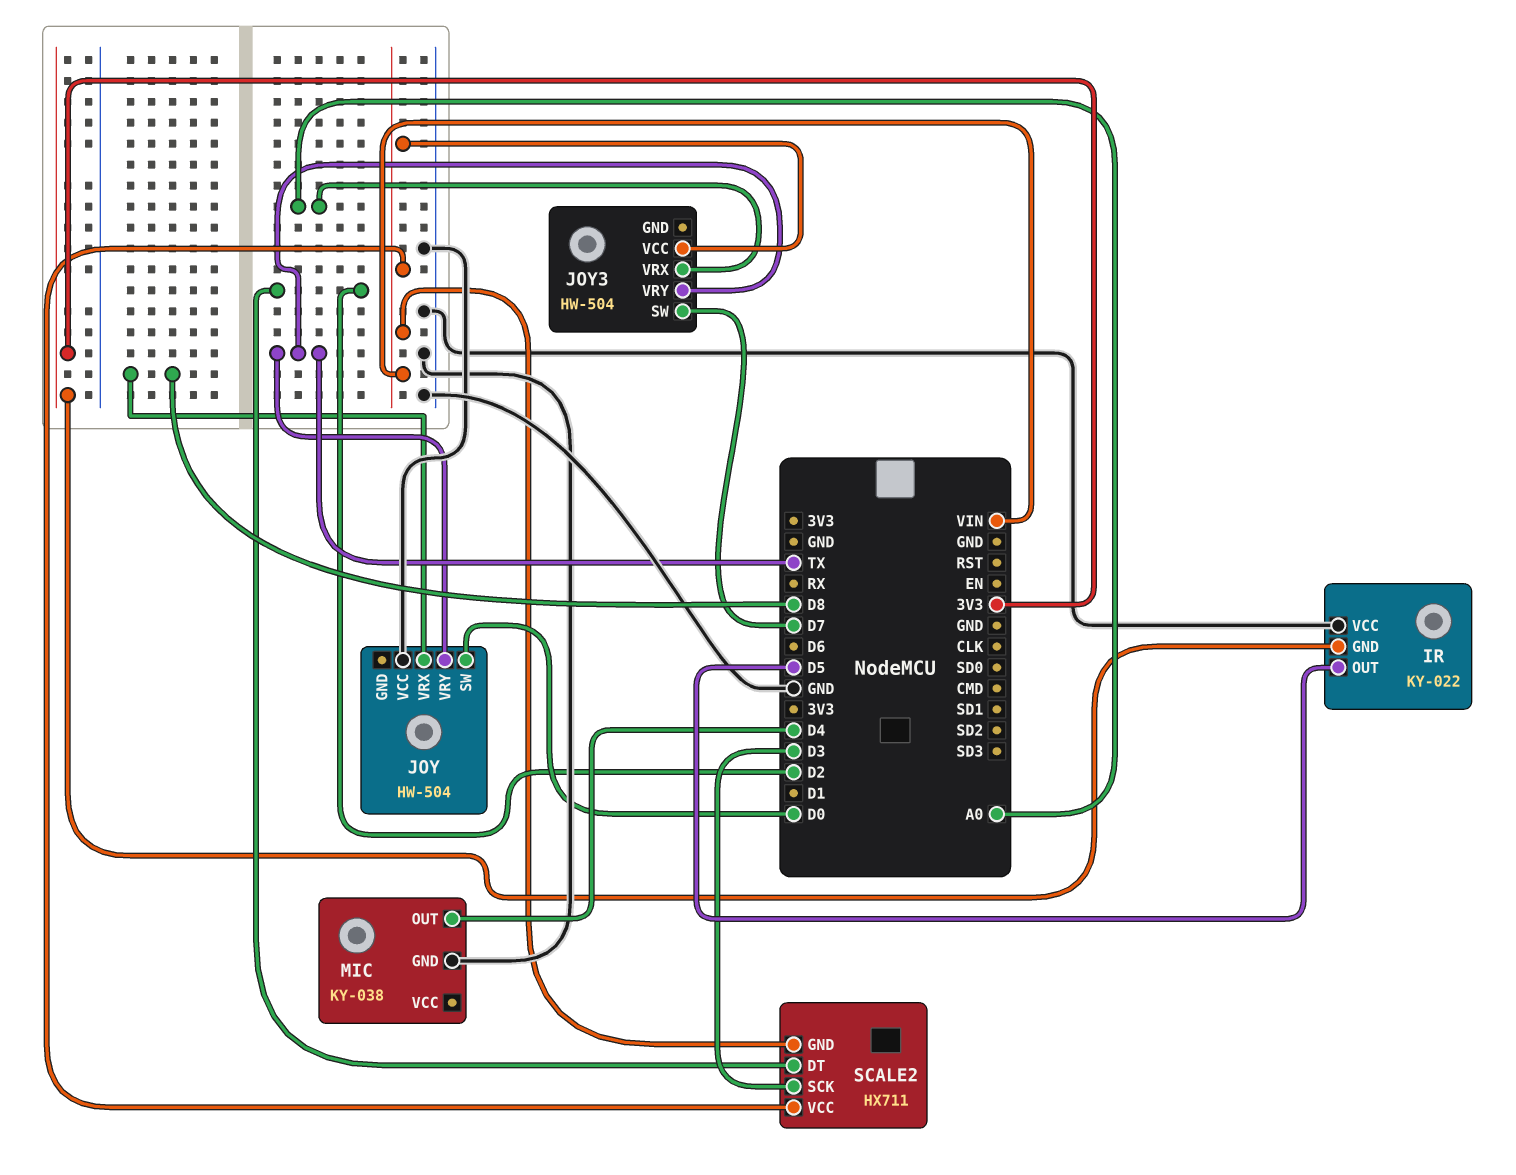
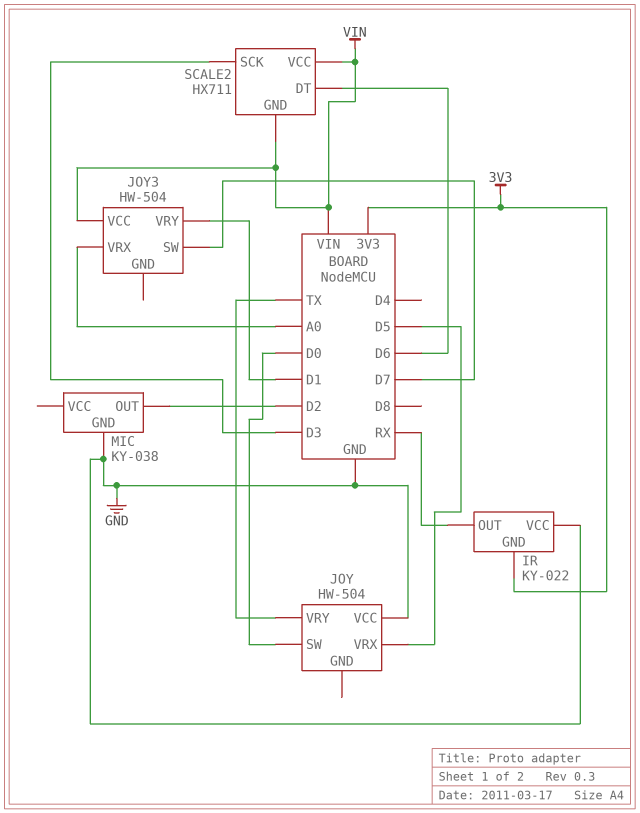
IR pin OUT: D5 -> RX
JOY pin VRX: D8 -> D5
JOY3 pin VRY: TX -> D1
MIC pin OUT: D4 -> D2
SCALE2 pin DT: D2 -> D6

